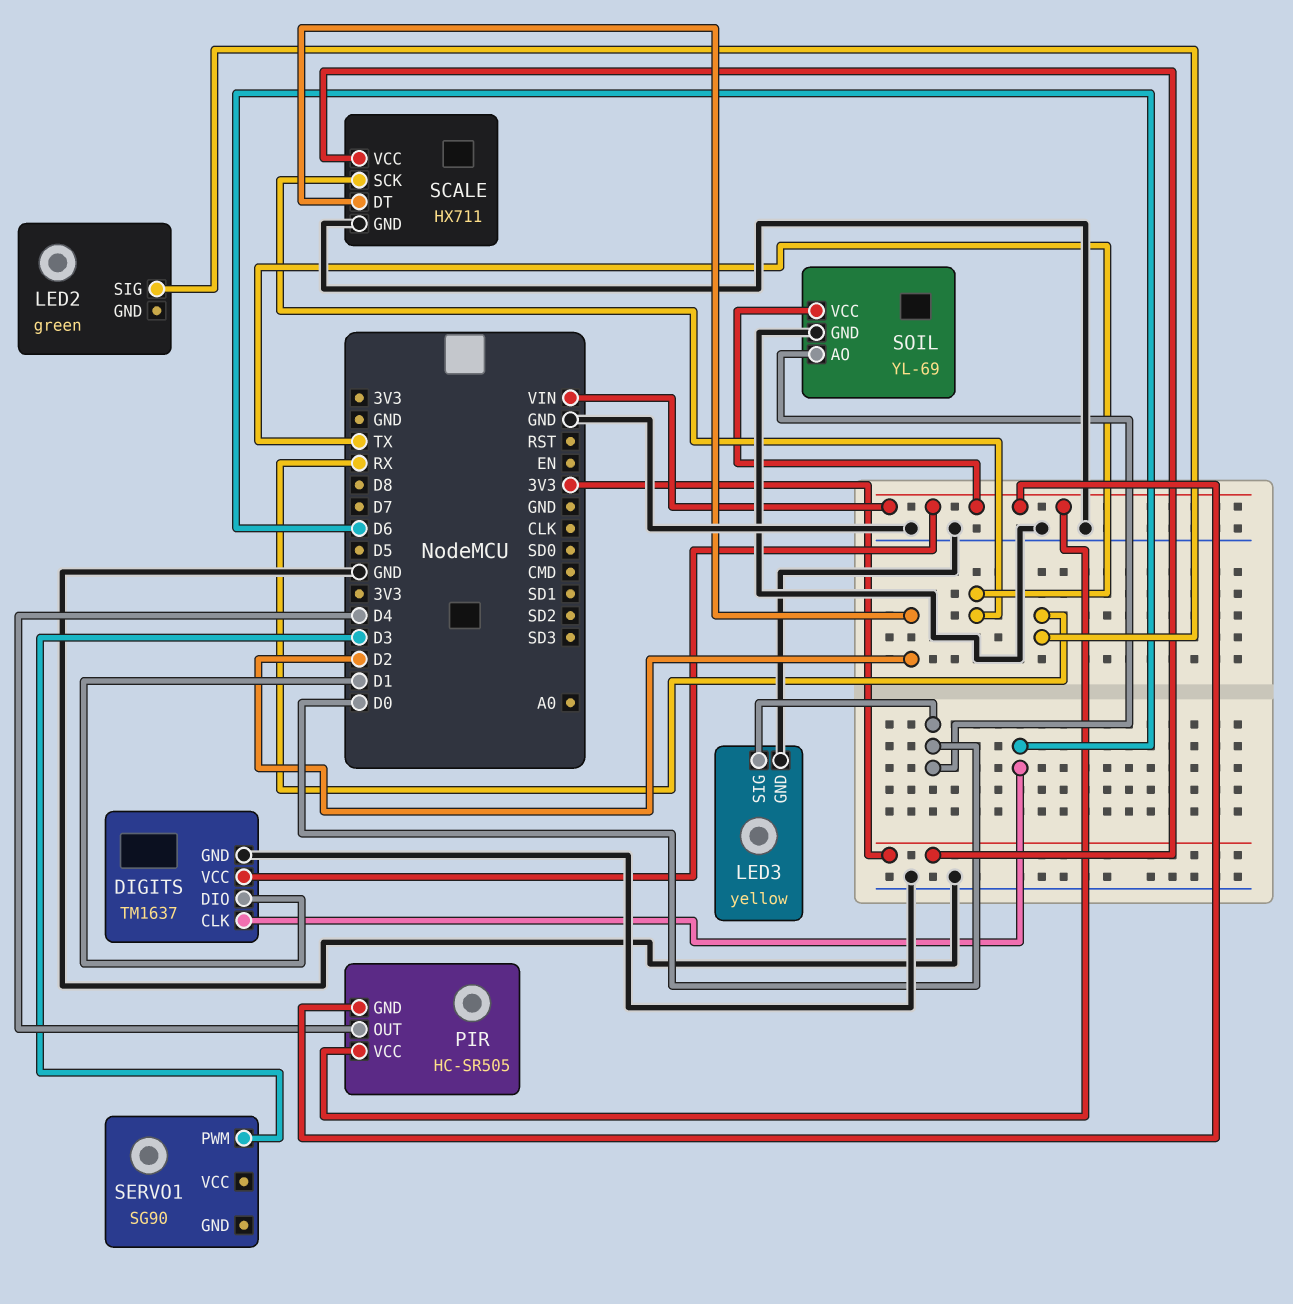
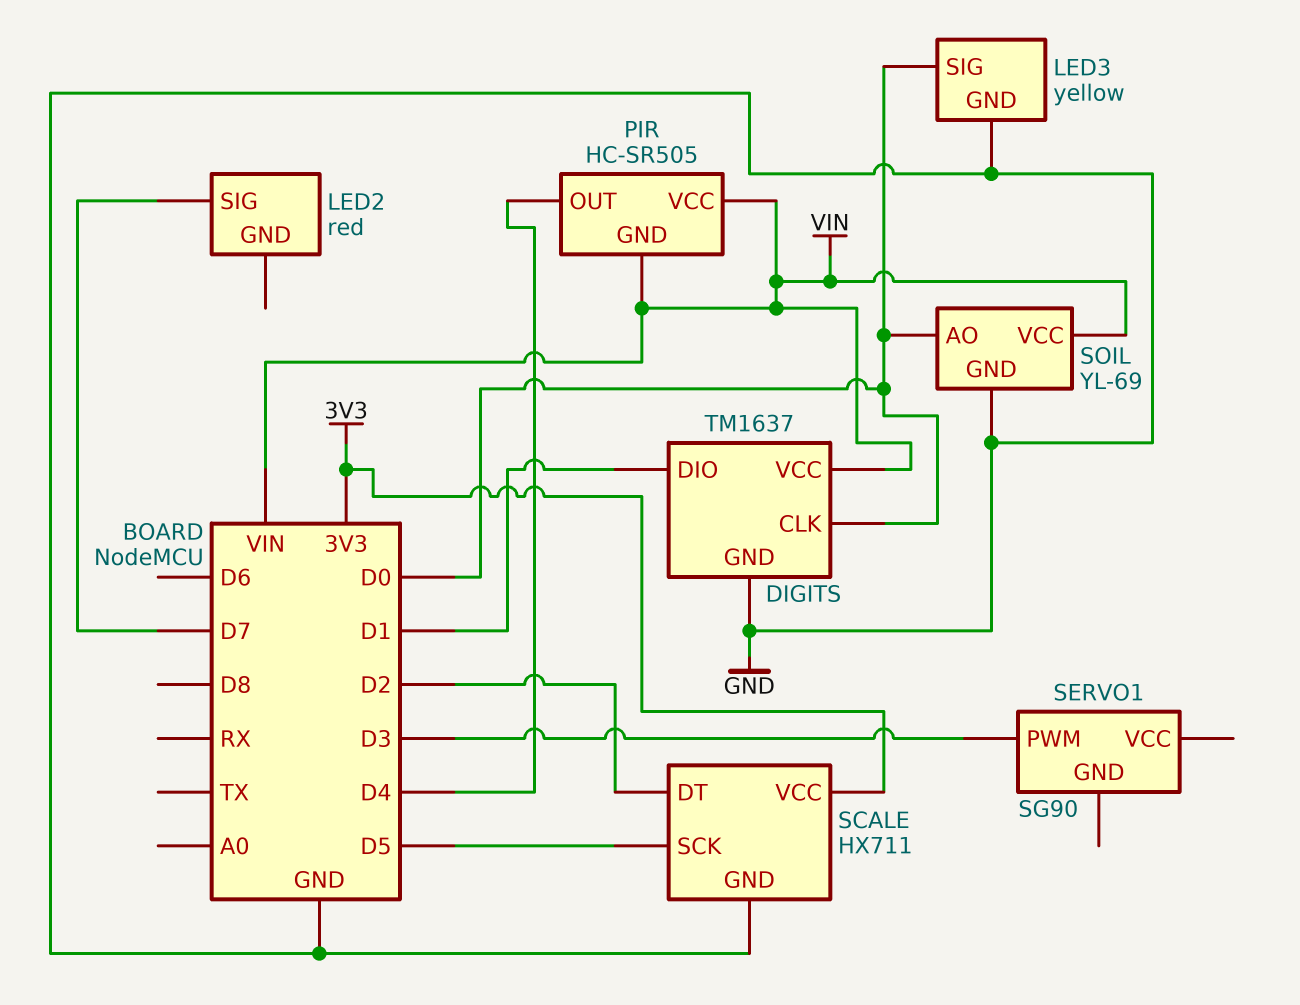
DIGITS pin CLK: D6 -> D0
LED2: green -> red
LED2 pin SIG: RX -> D7
SCALE pin SCK: TX -> D5

